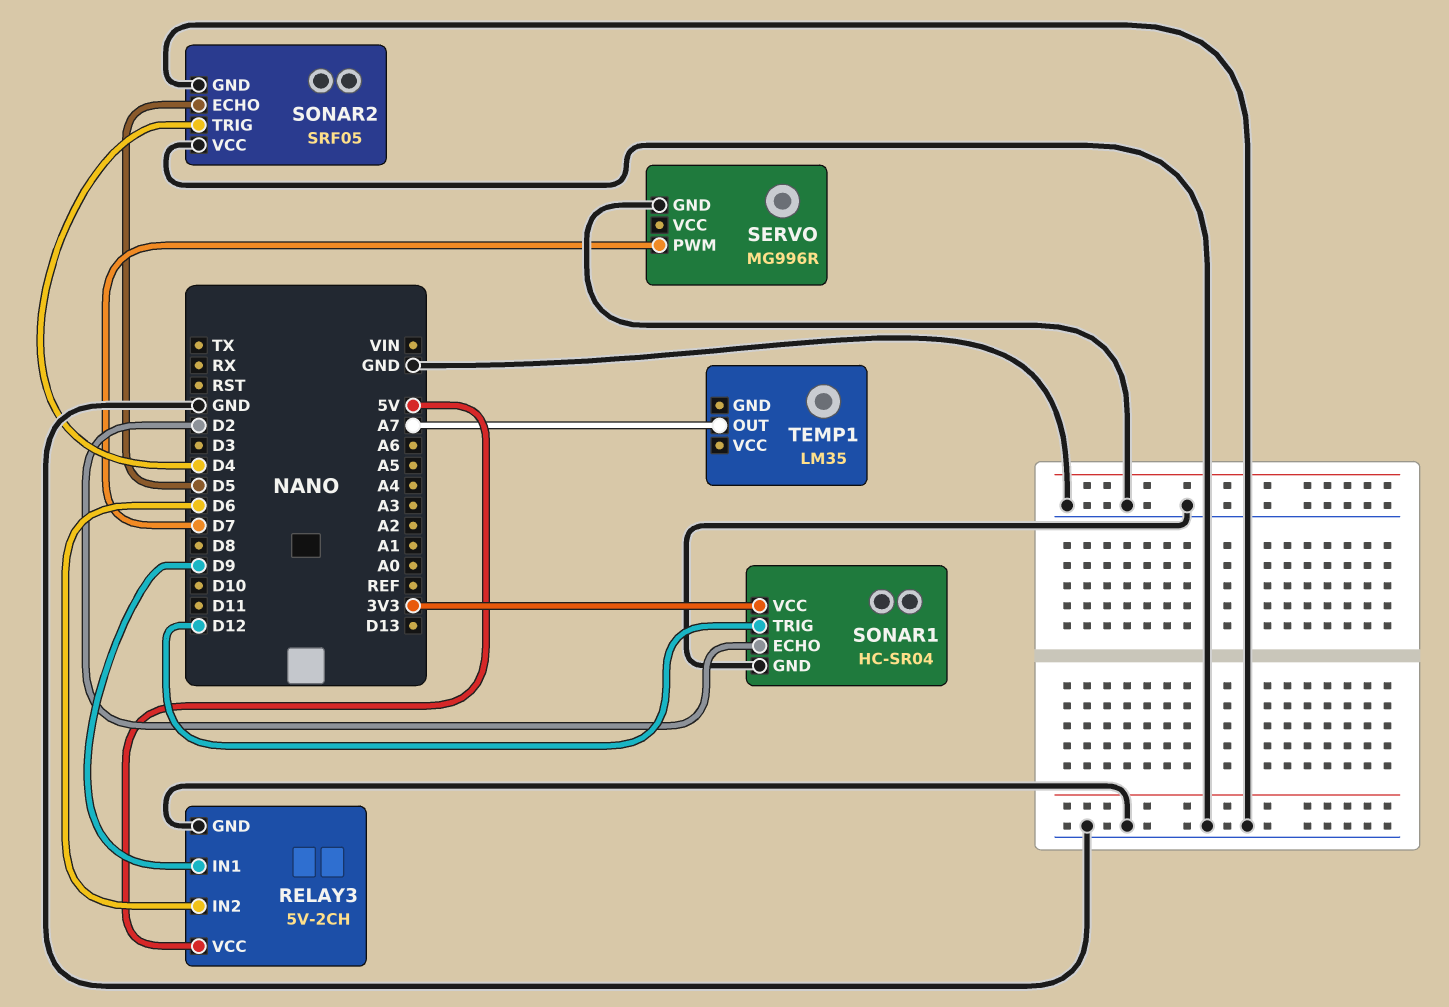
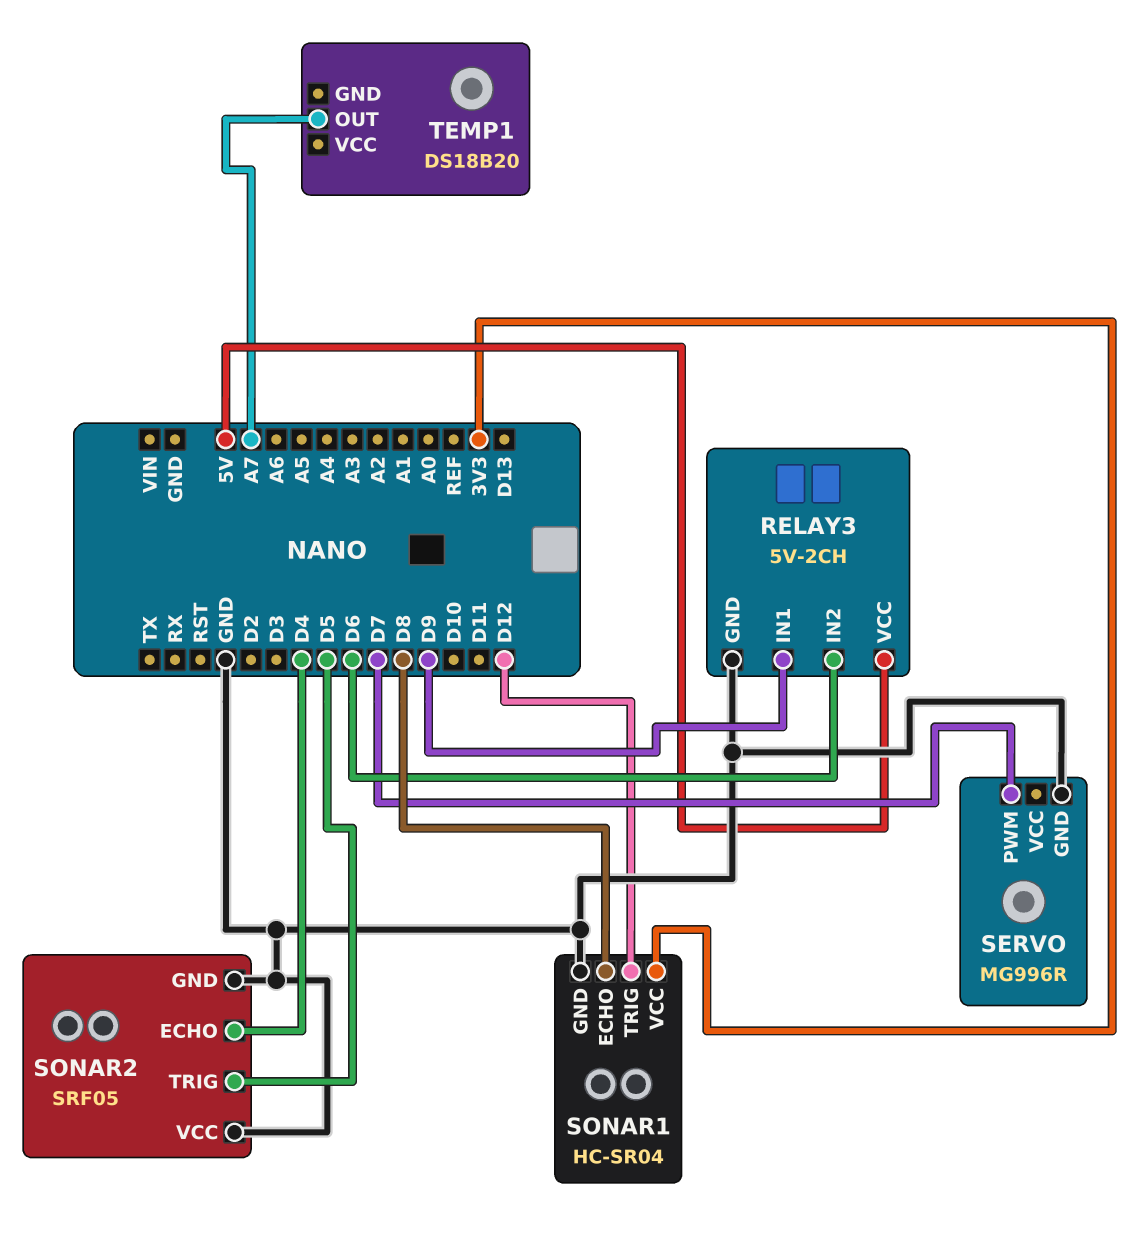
SONAR1 pin ECHO: D2 -> D8
SONAR2 pin ECHO: D5 -> D4
SONAR2 pin TRIG: D4 -> D5
TEMP1: LM35 -> DS18B20

